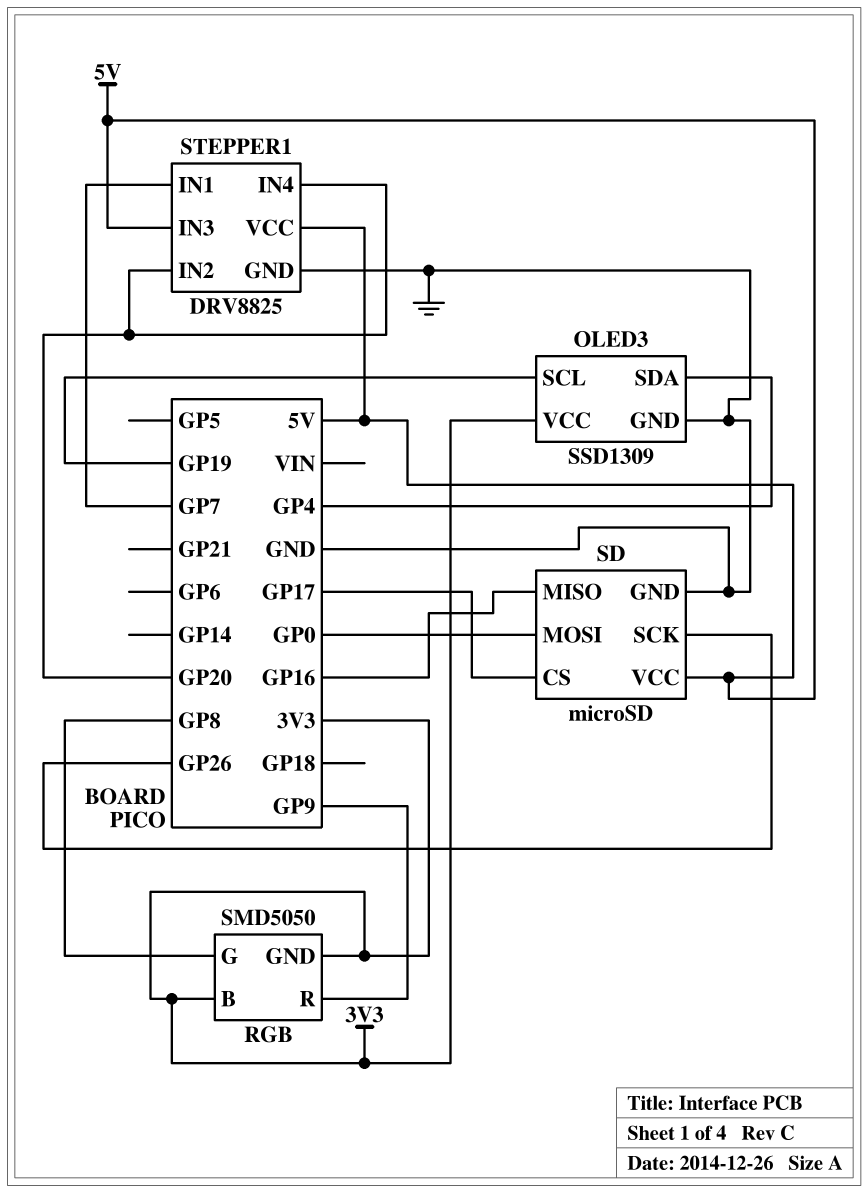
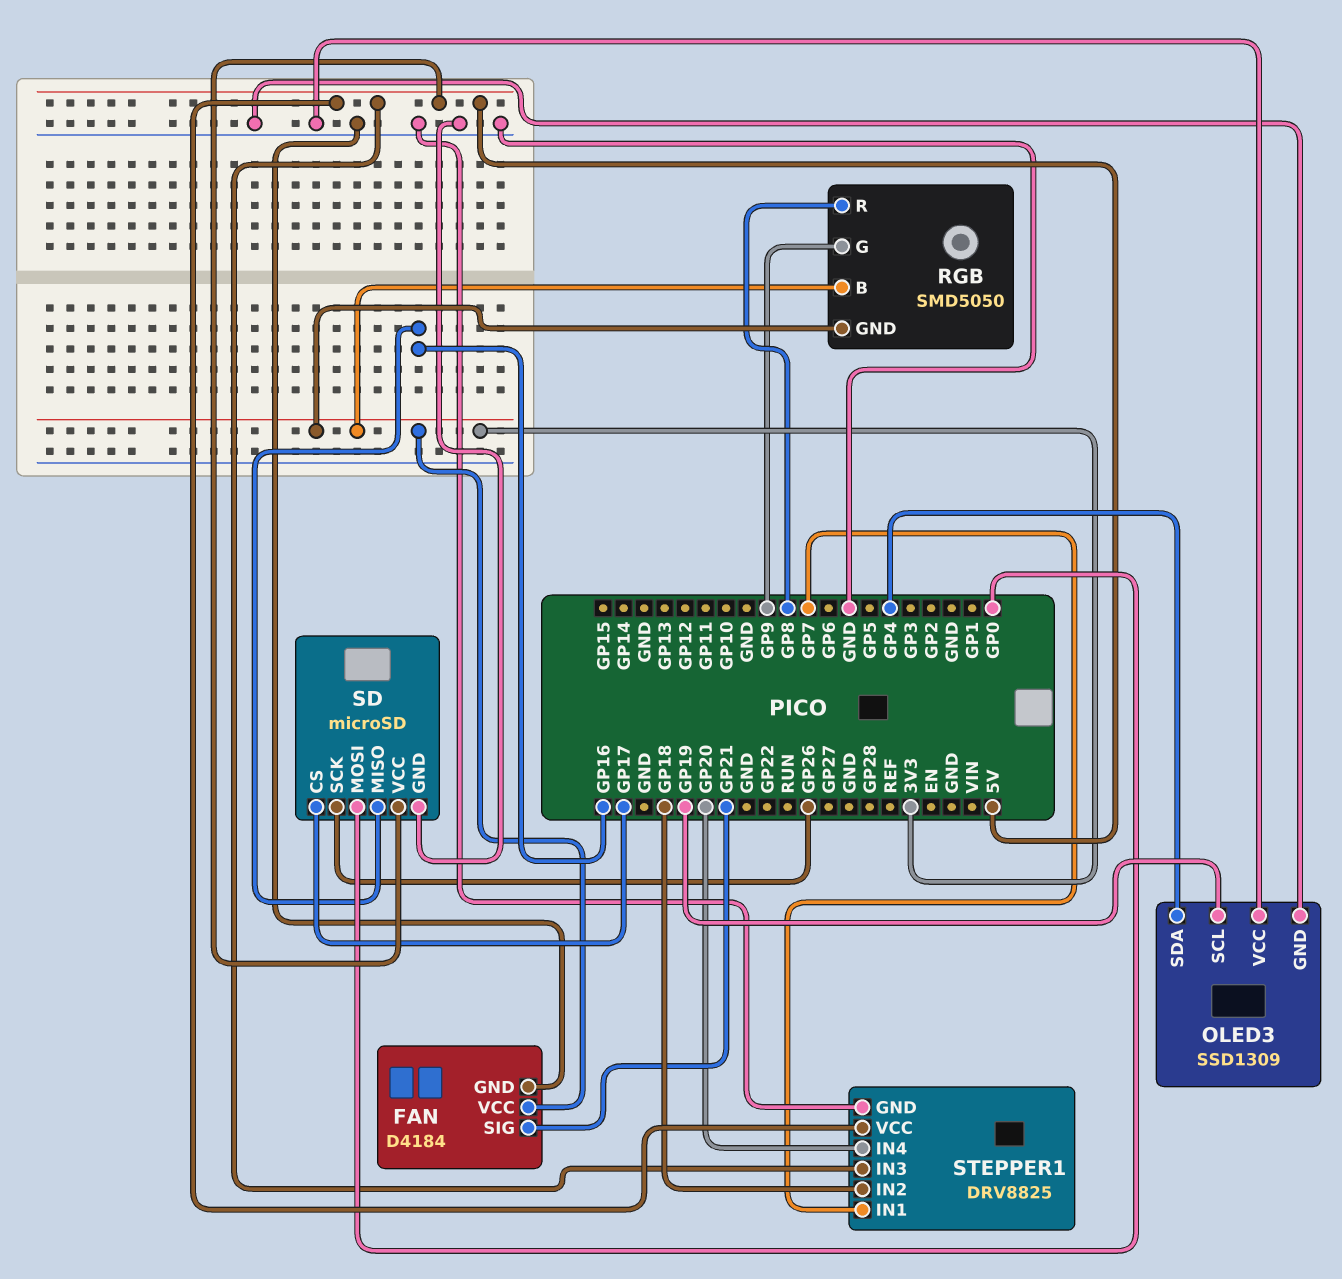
FAN: none -> D4184
FAN pin GND: none -> GND
FAN pin SIG: none -> GP21
FAN pin VCC: none -> 3V3
OLED3 pin VCC: 3V3 -> GND
RGB pin G: GP8 -> GP9
RGB pin R: GP9 -> GP8
STEPPER1 pin IN2: GP20 -> GP18

